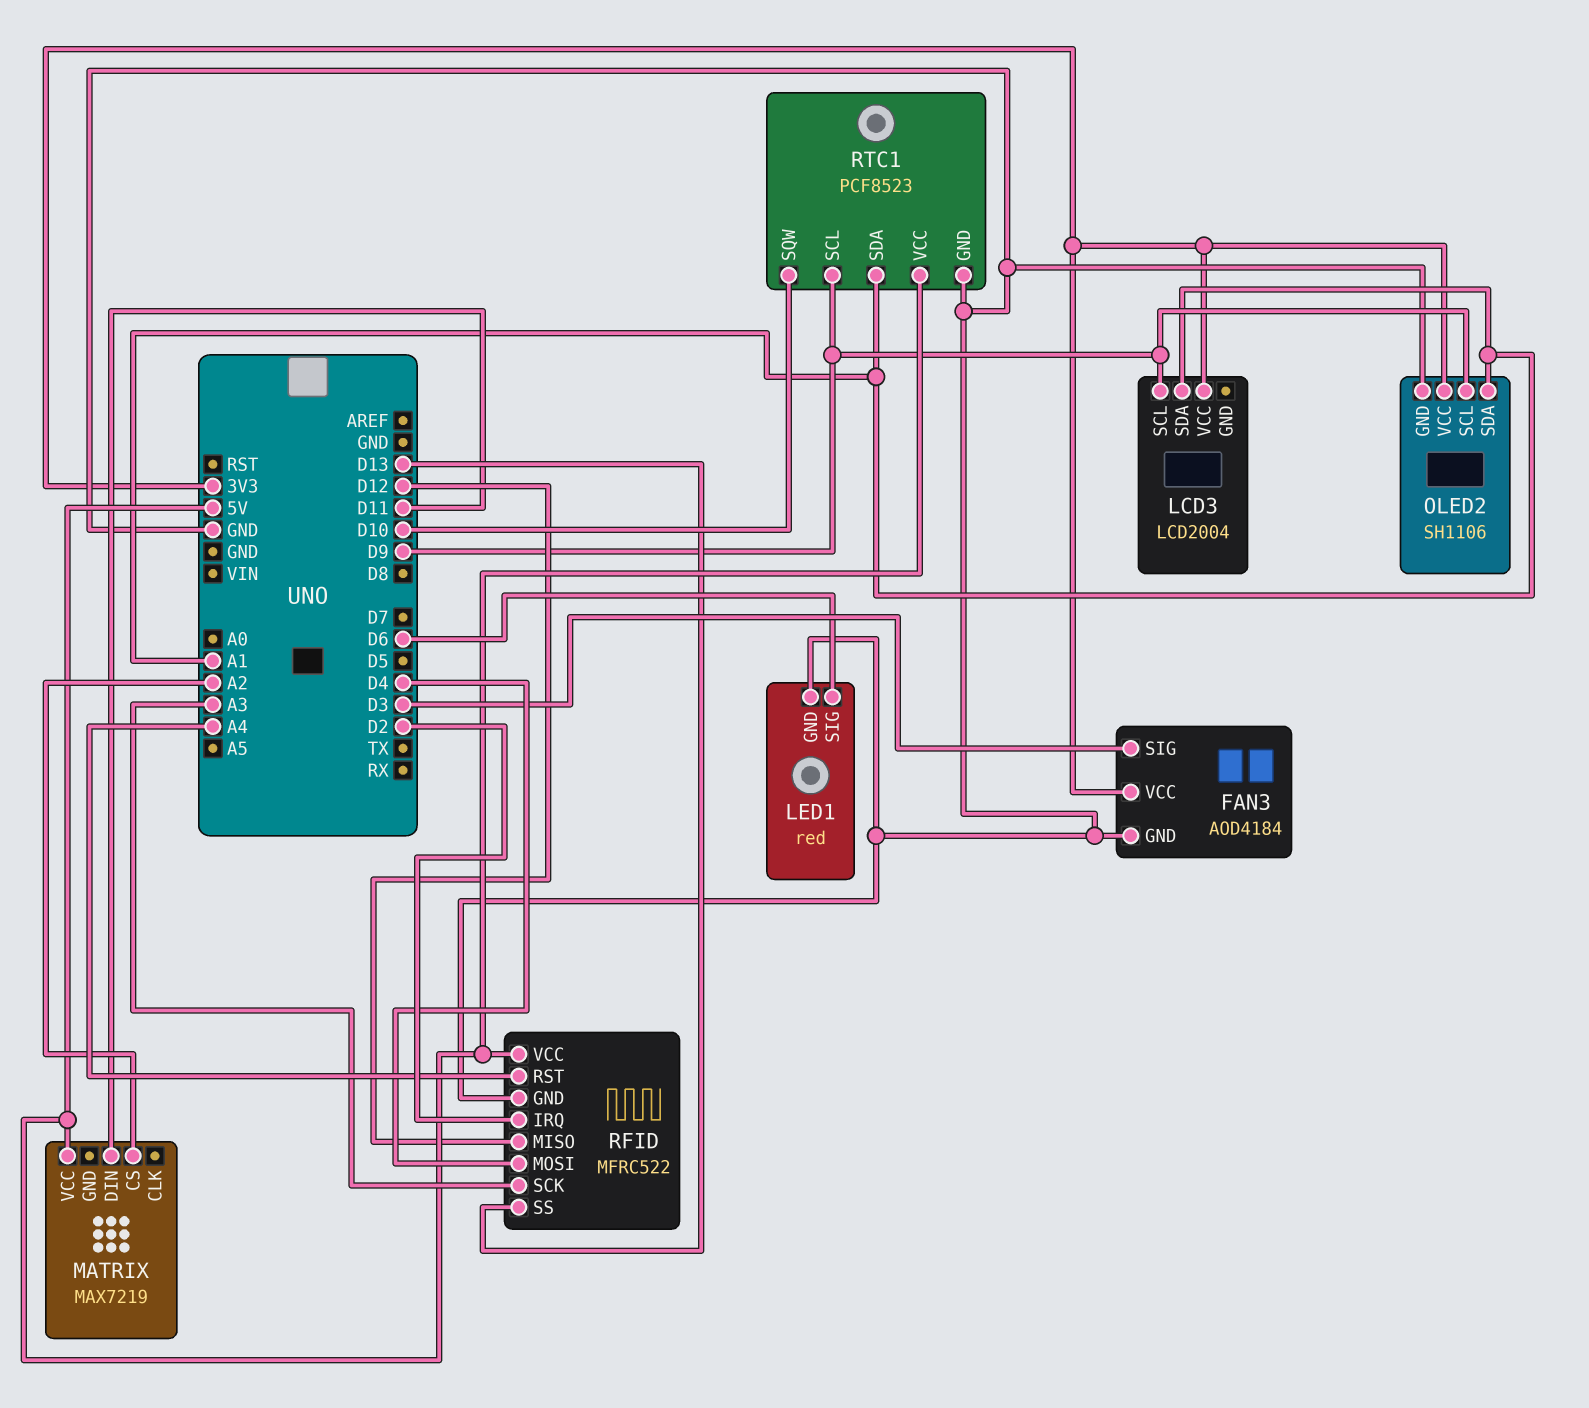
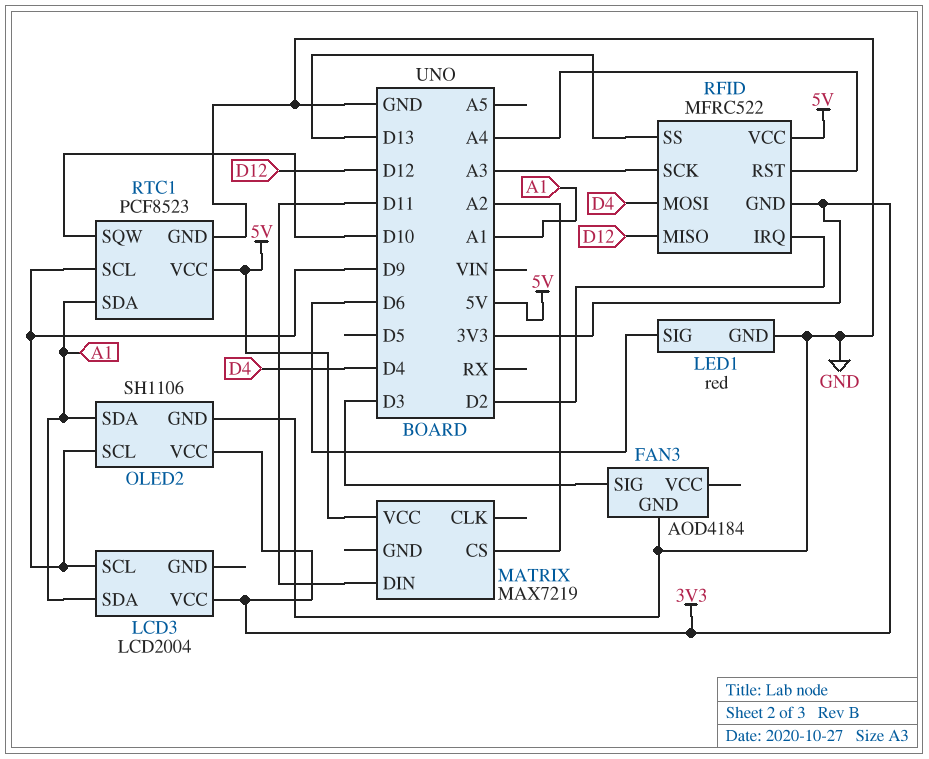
FAN3 pin VCC: 3V3 -> none
RFID pin GND: GND -> 3V3

